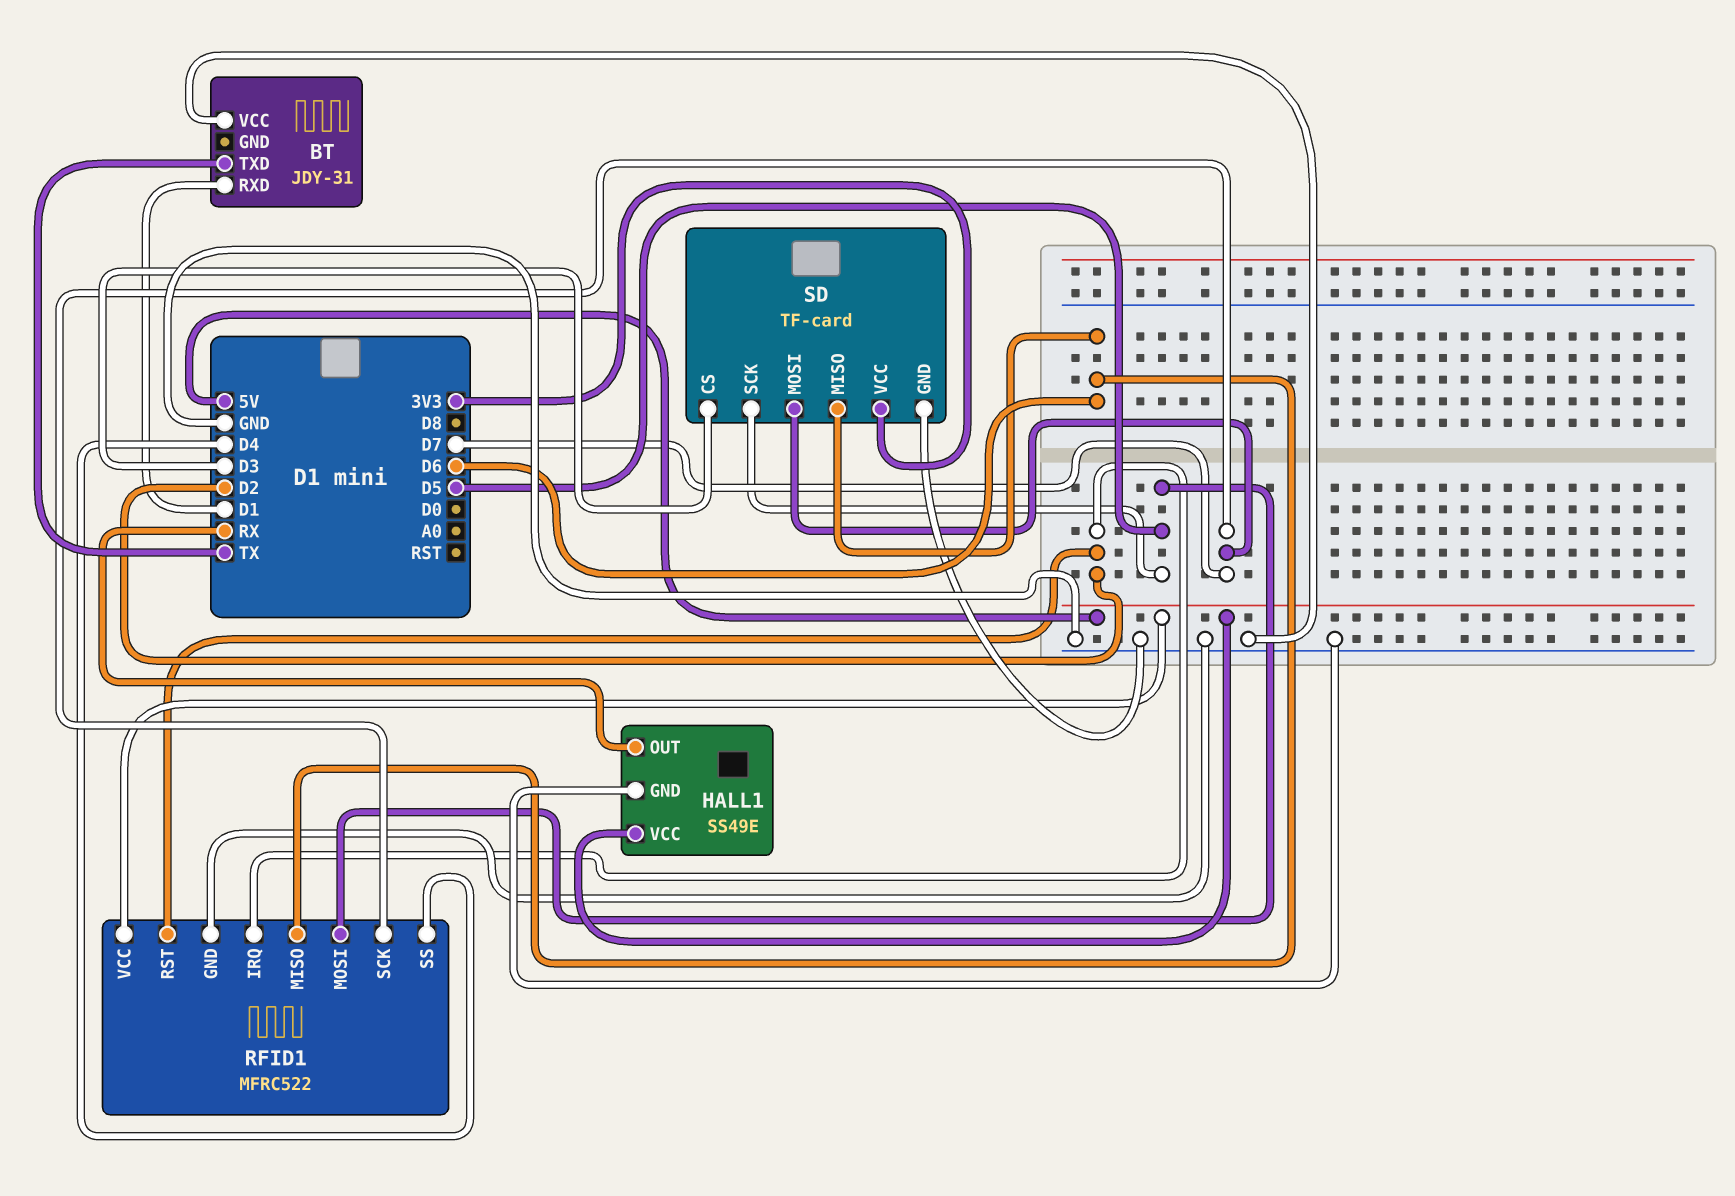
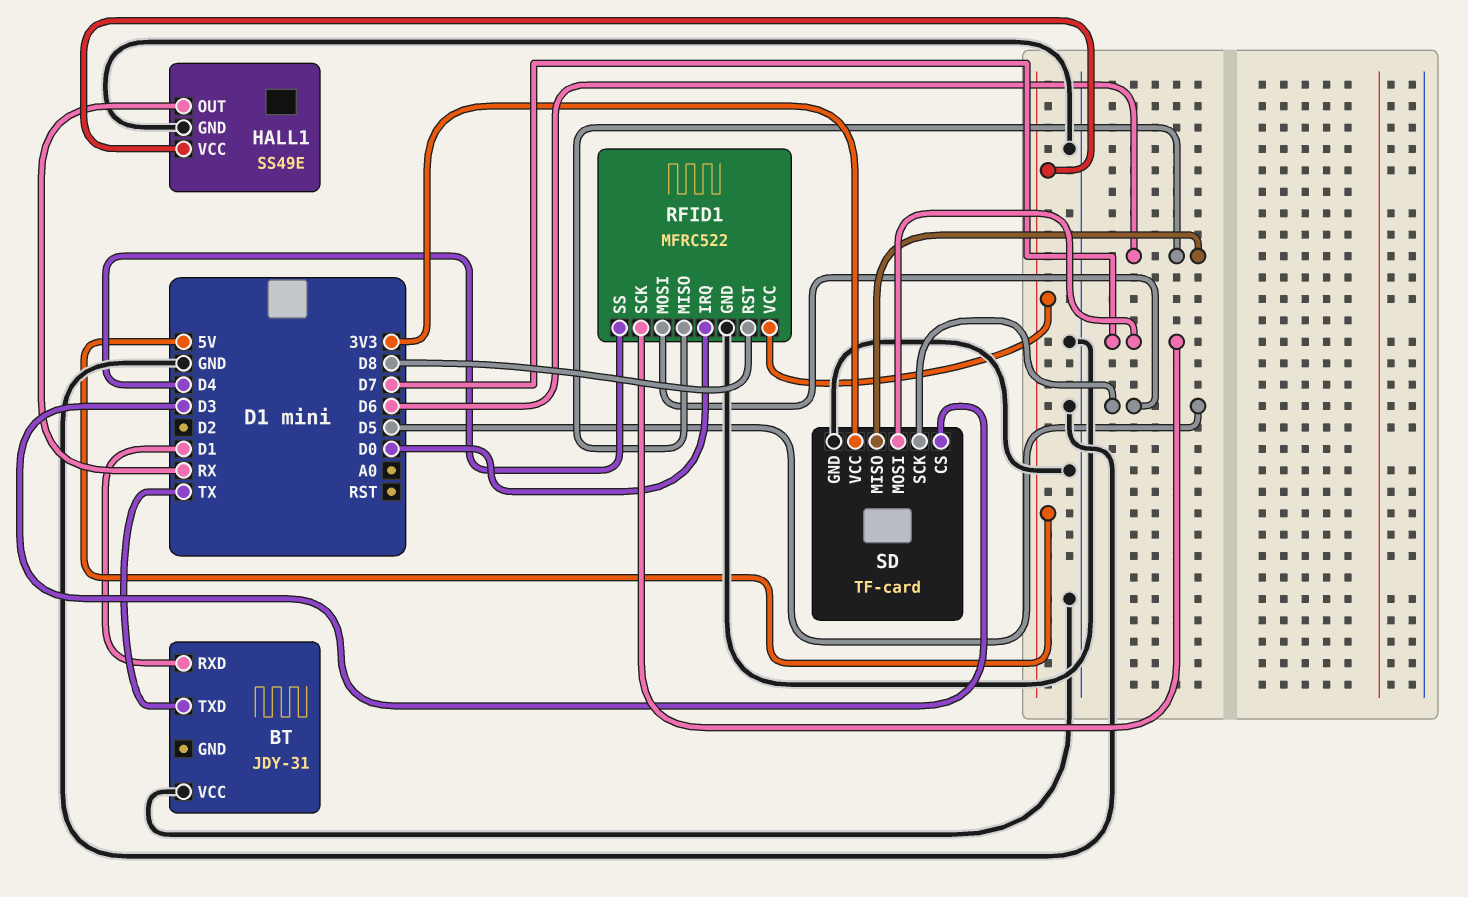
RFID1 pin IRQ: D2 -> D0
RFID1 pin RST: D2 -> D8

